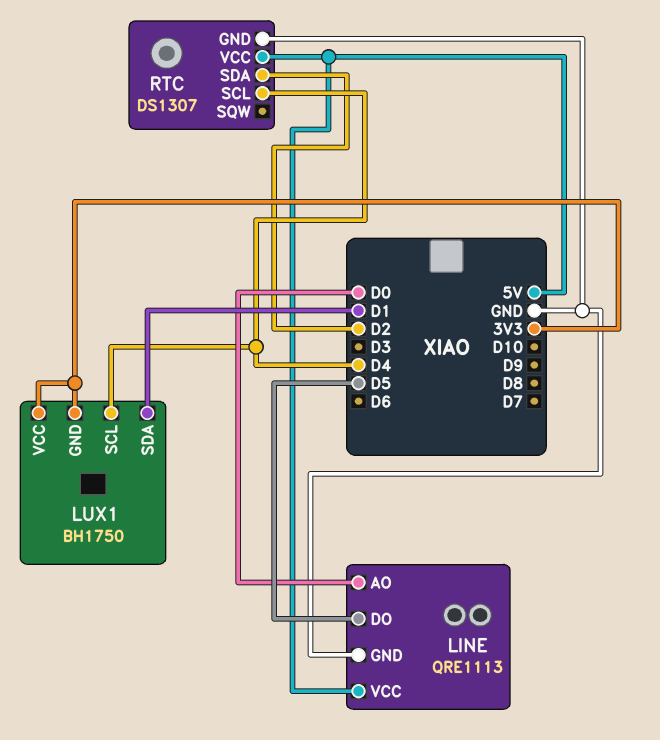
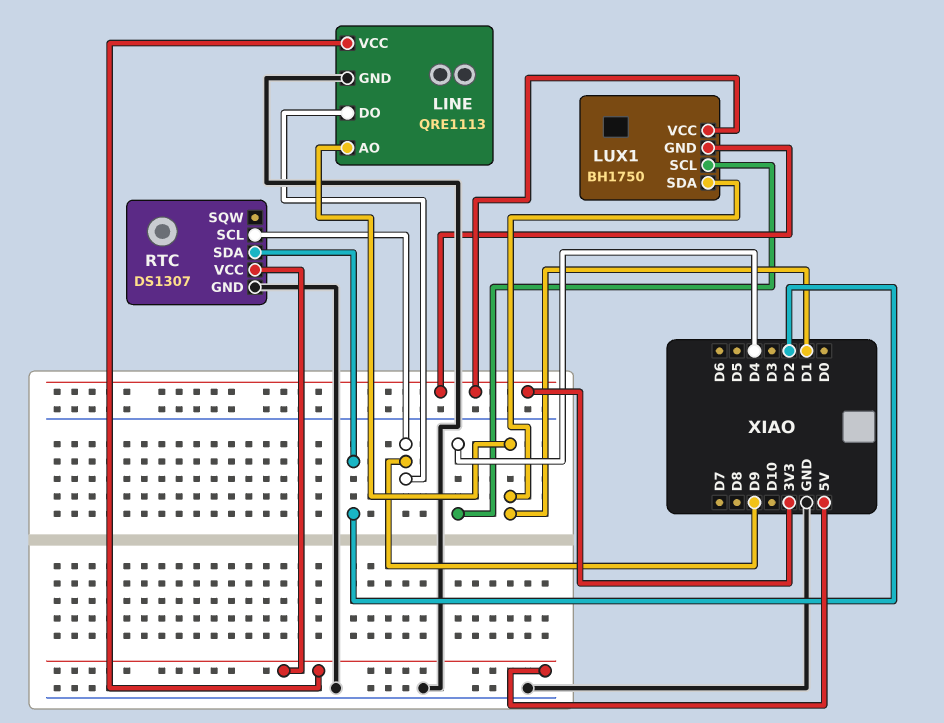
LINE pin AO: D0 -> D1
LINE pin DO: D5 -> D9
RTC pin SCL: D4 -> D9

